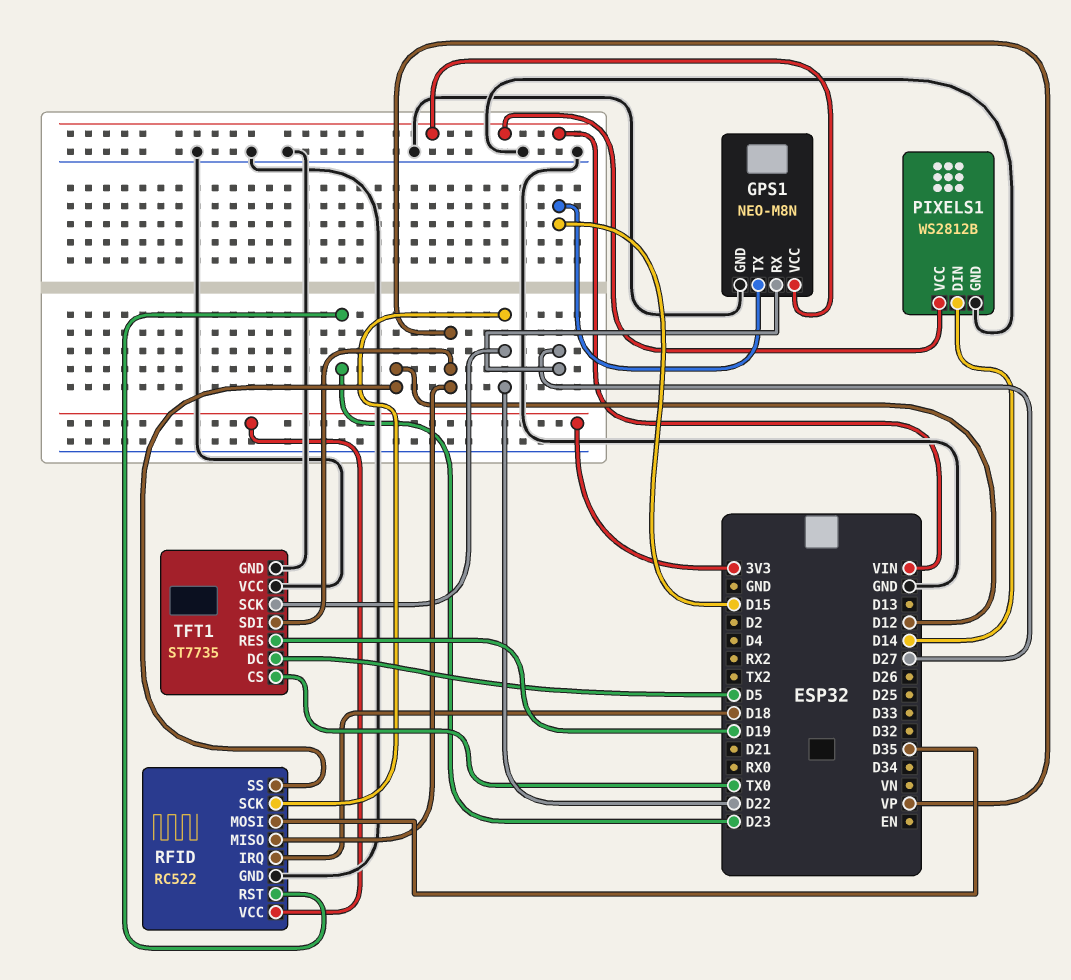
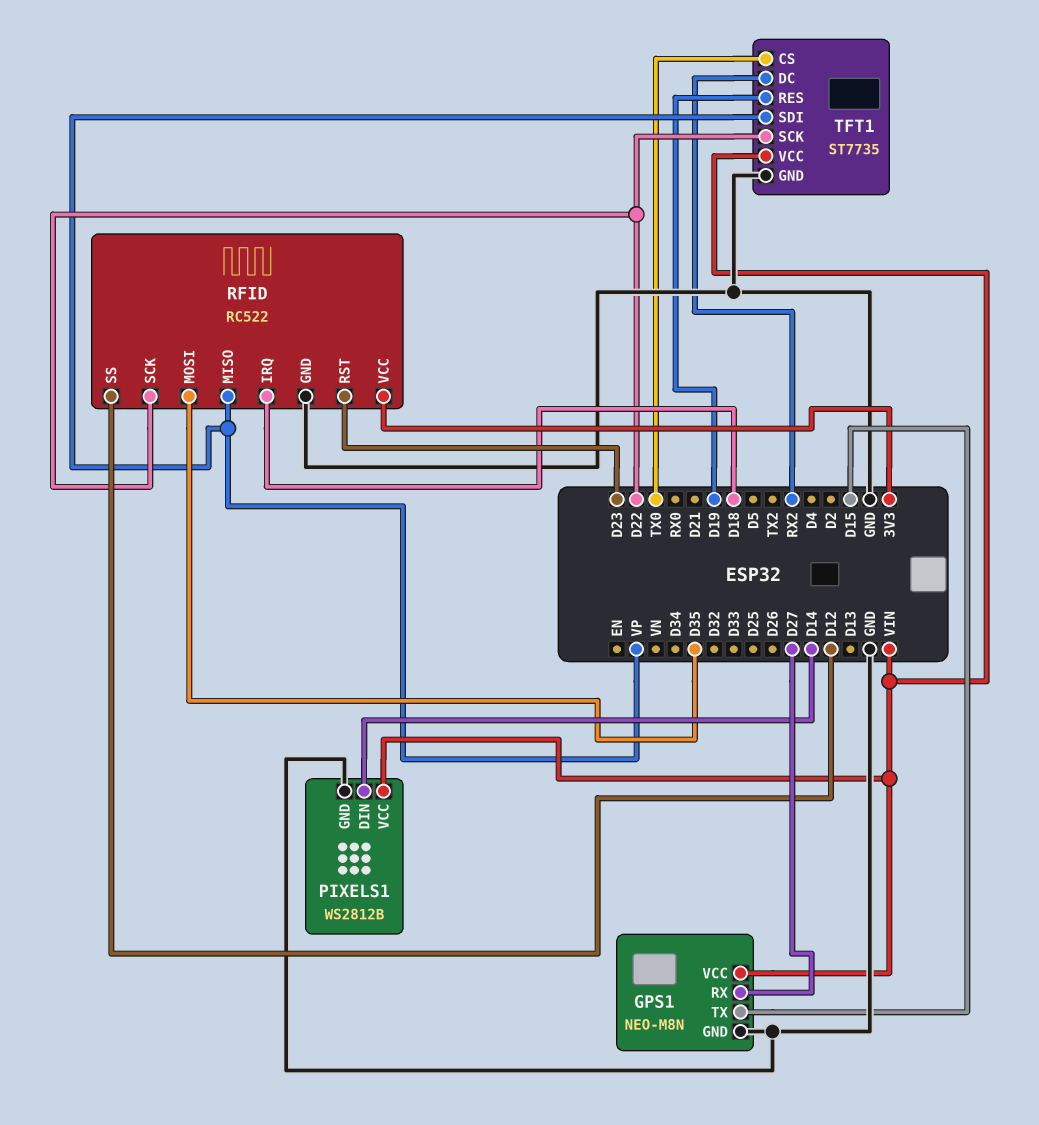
TFT1 pin DC: D5 -> RX2
TFT1 pin VCC: GND -> VIN

